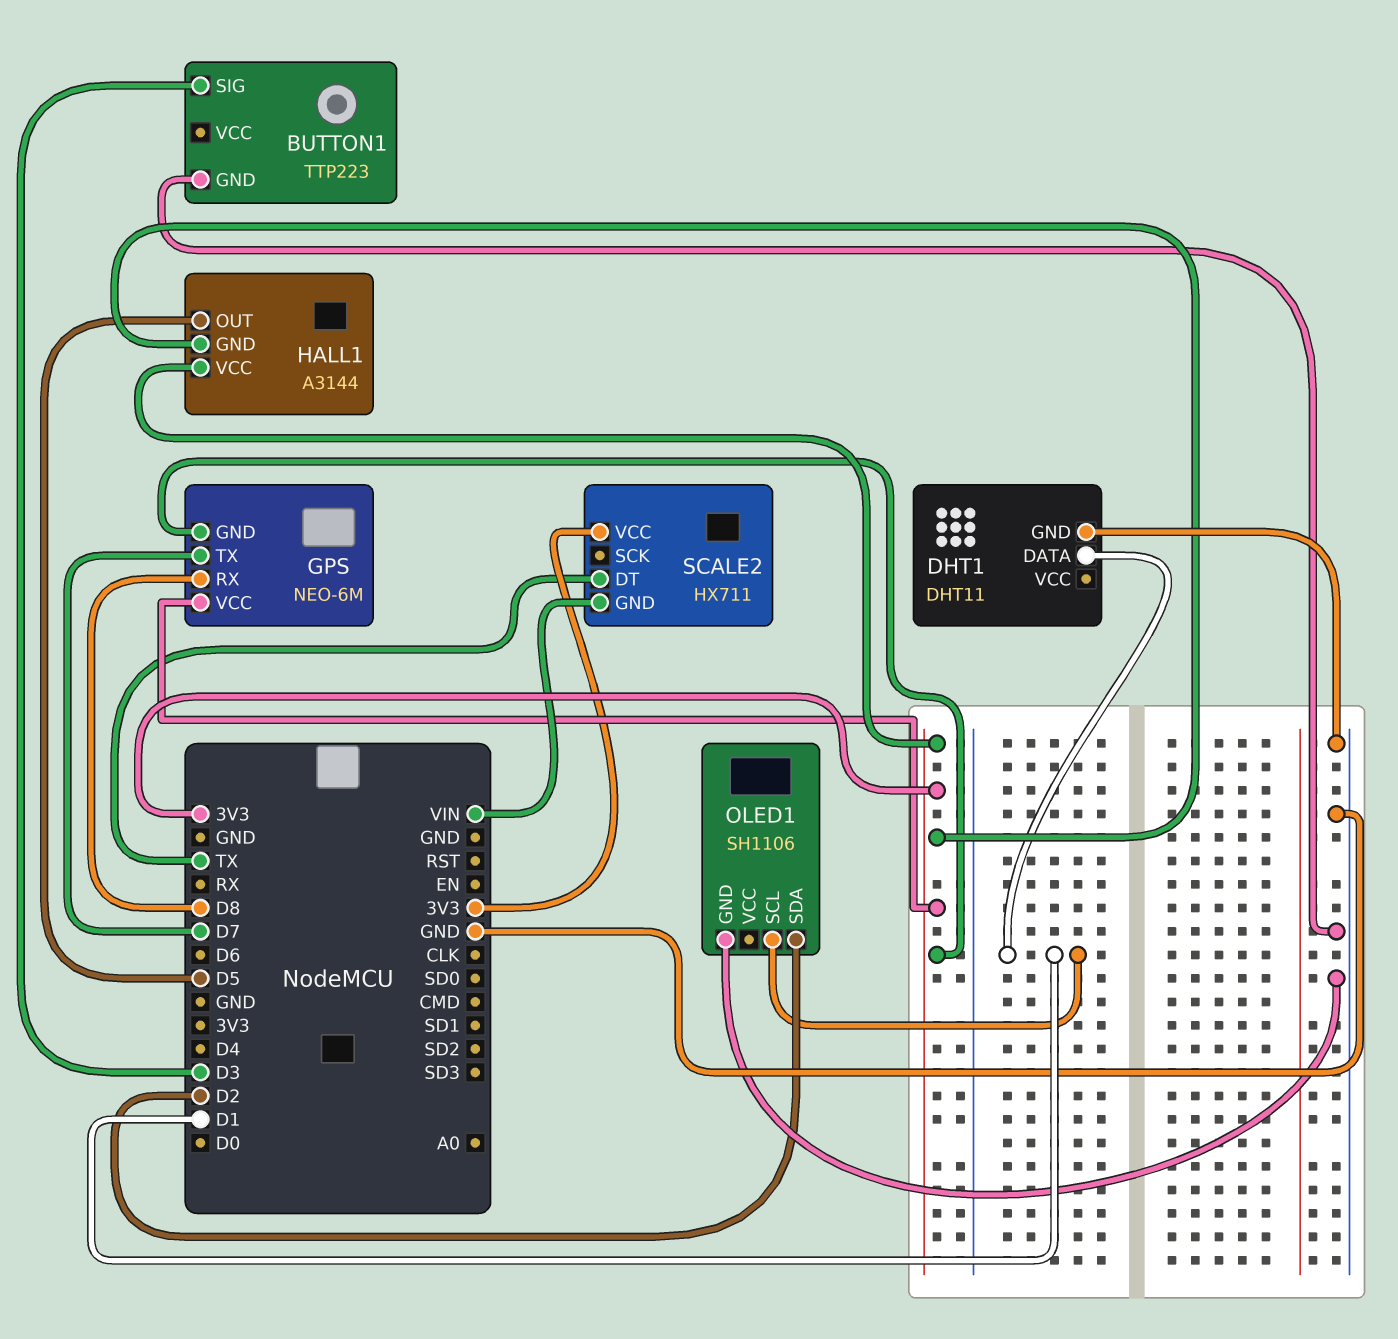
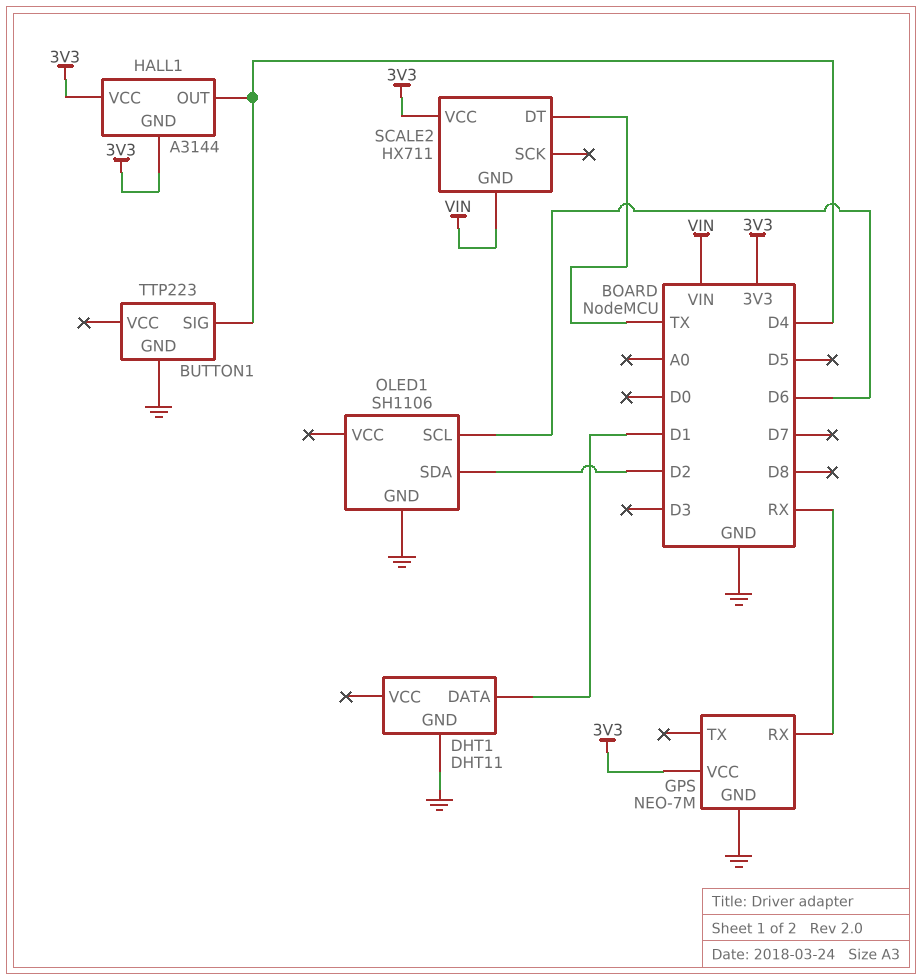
BUTTON1 pin SIG: D3 -> D4
GPS: NEO-6M -> NEO-7M
GPS pin GND: 3V3 -> GND
GPS pin RX: D8 -> RX
GPS pin TX: D7 -> none
HALL1 pin OUT: D5 -> D4
OLED1 pin SCL: D1 -> D6

